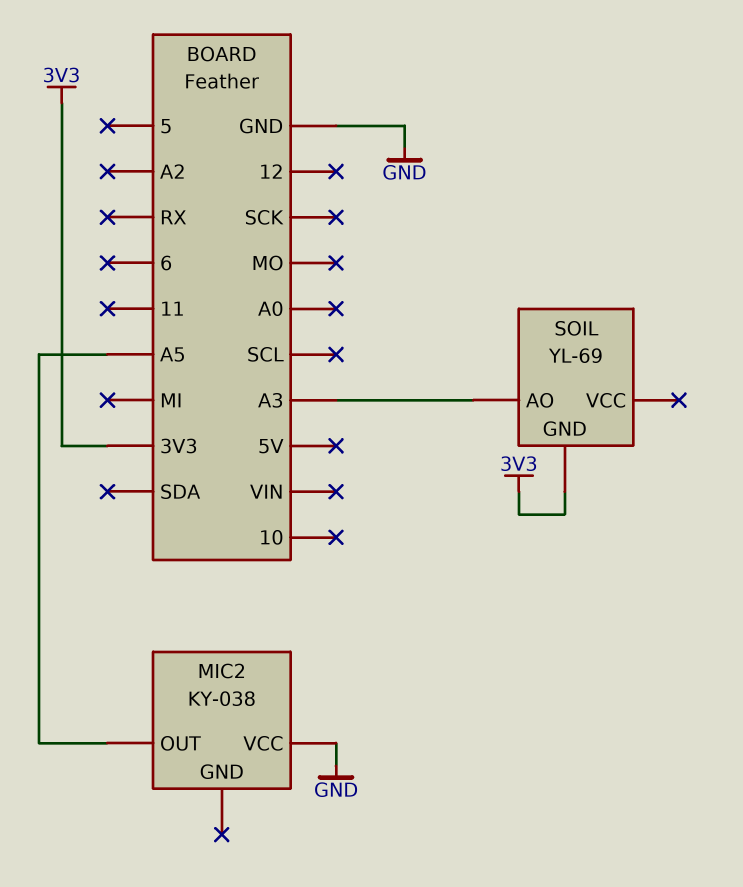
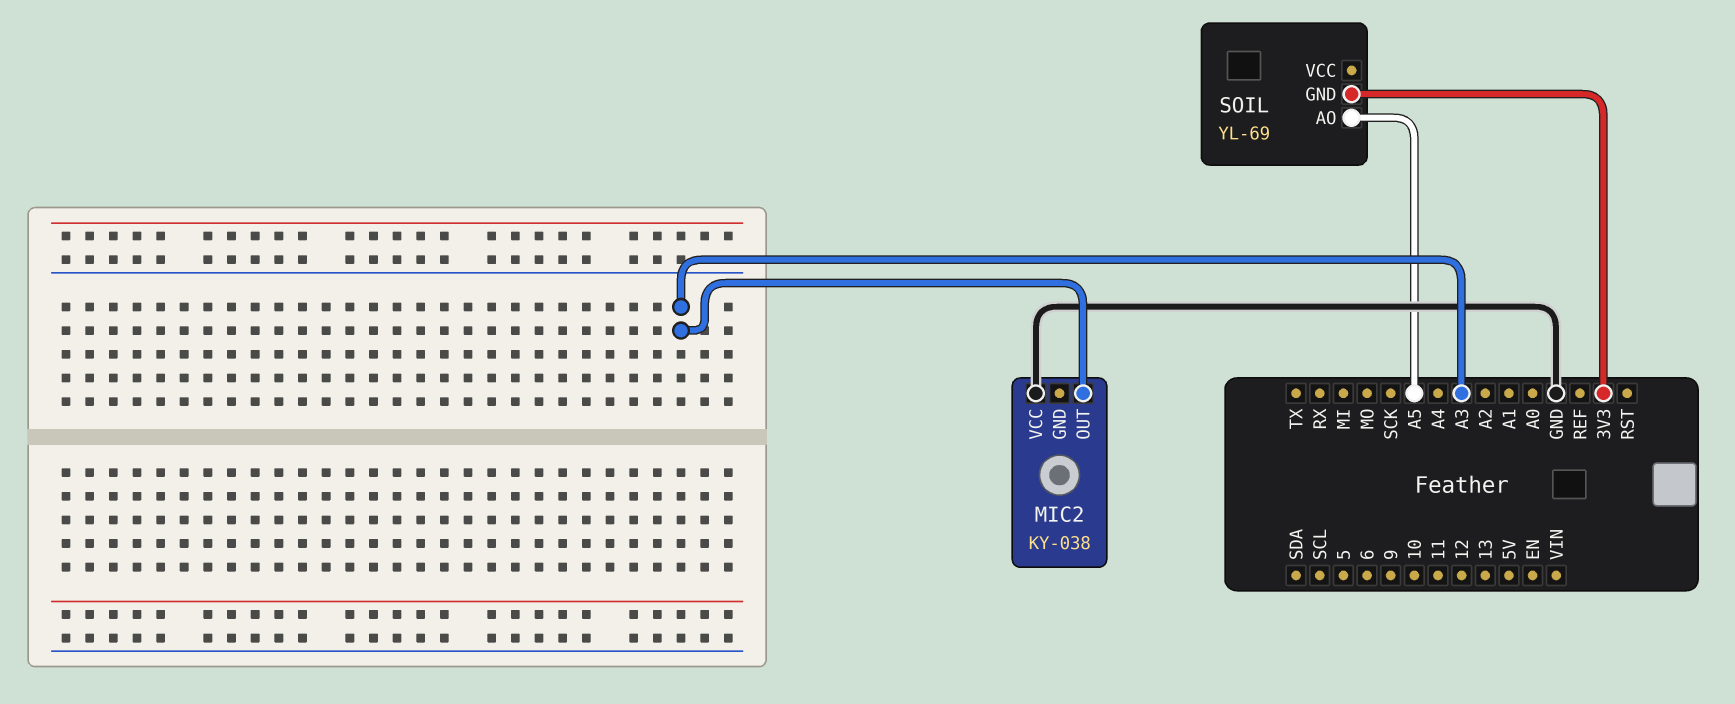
MIC2 pin OUT: A5 -> A3
SOIL pin AO: A3 -> A5

